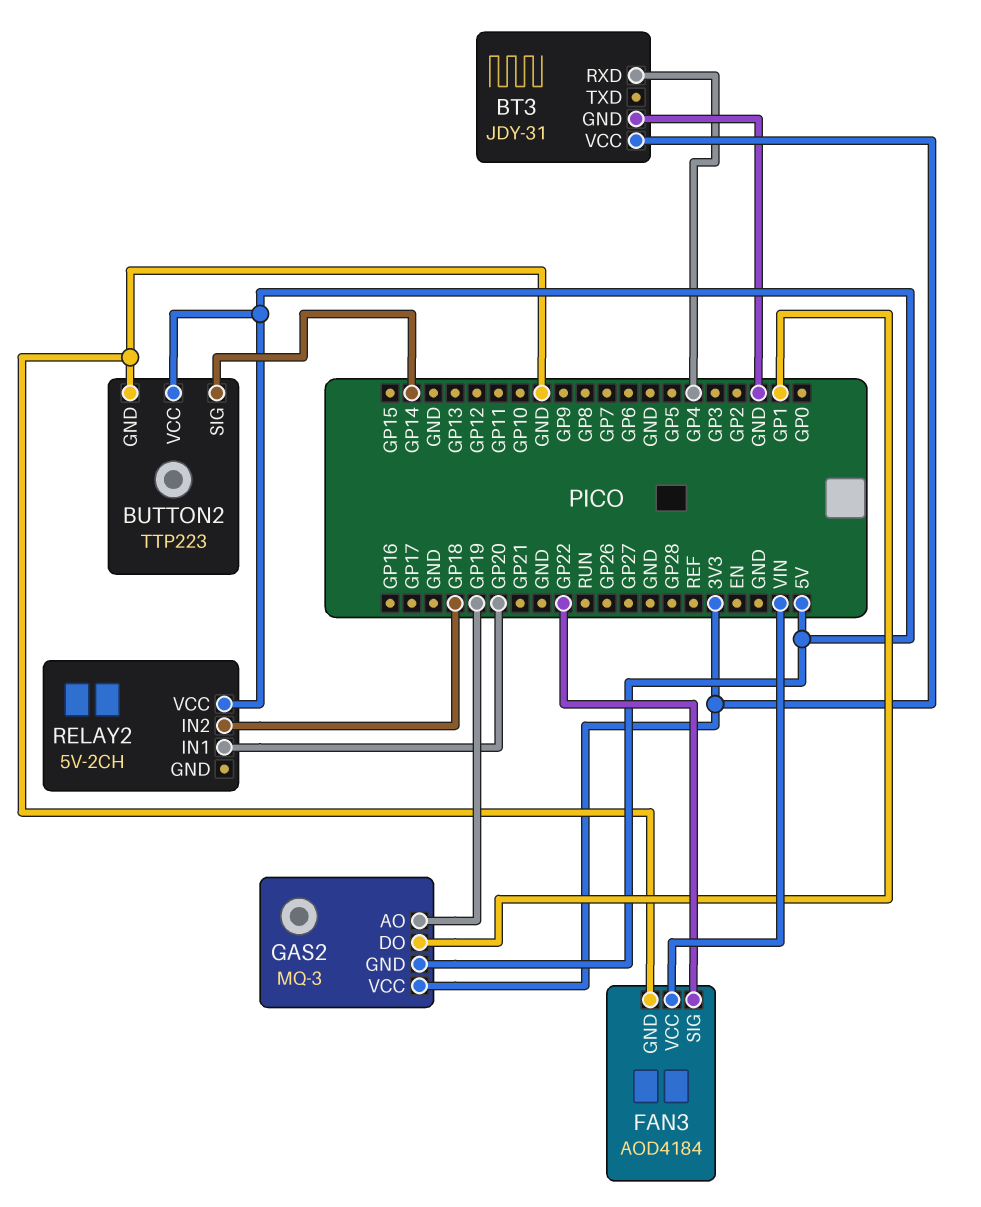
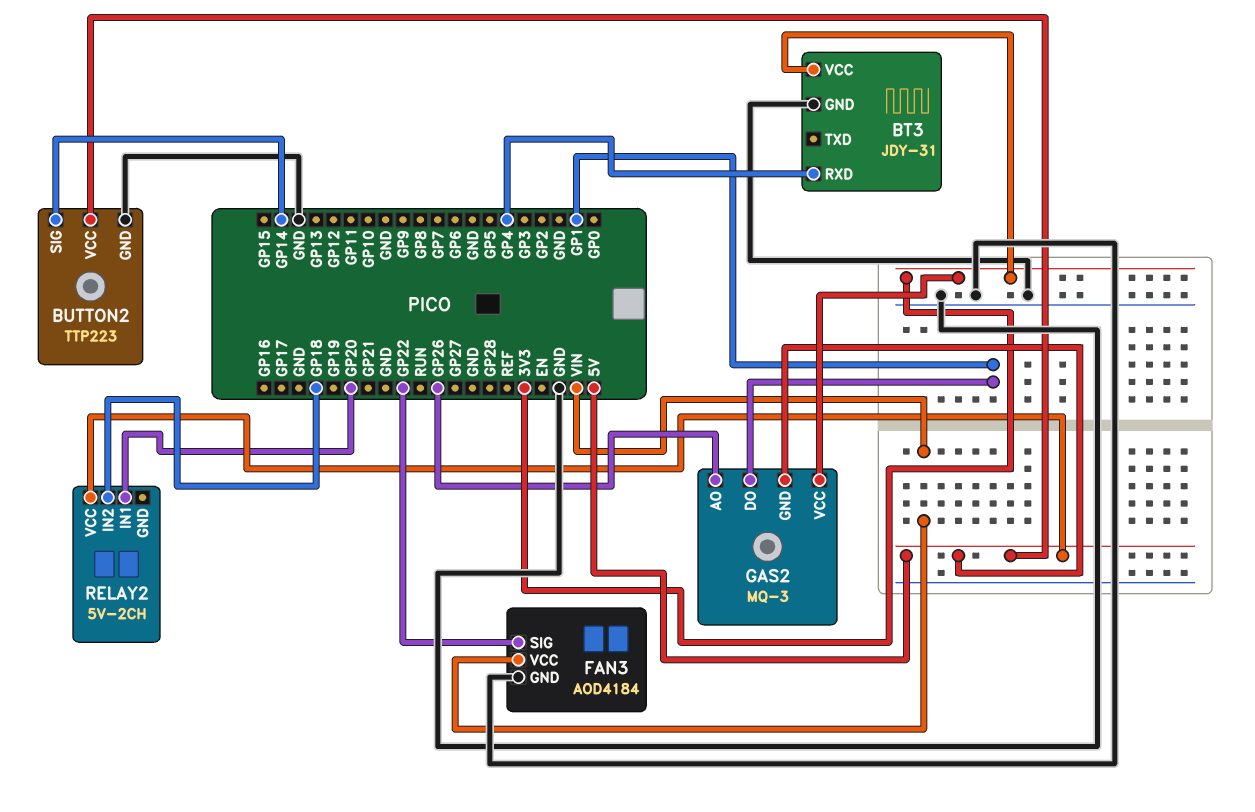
GAS2 pin AO: GP19 -> GP26

